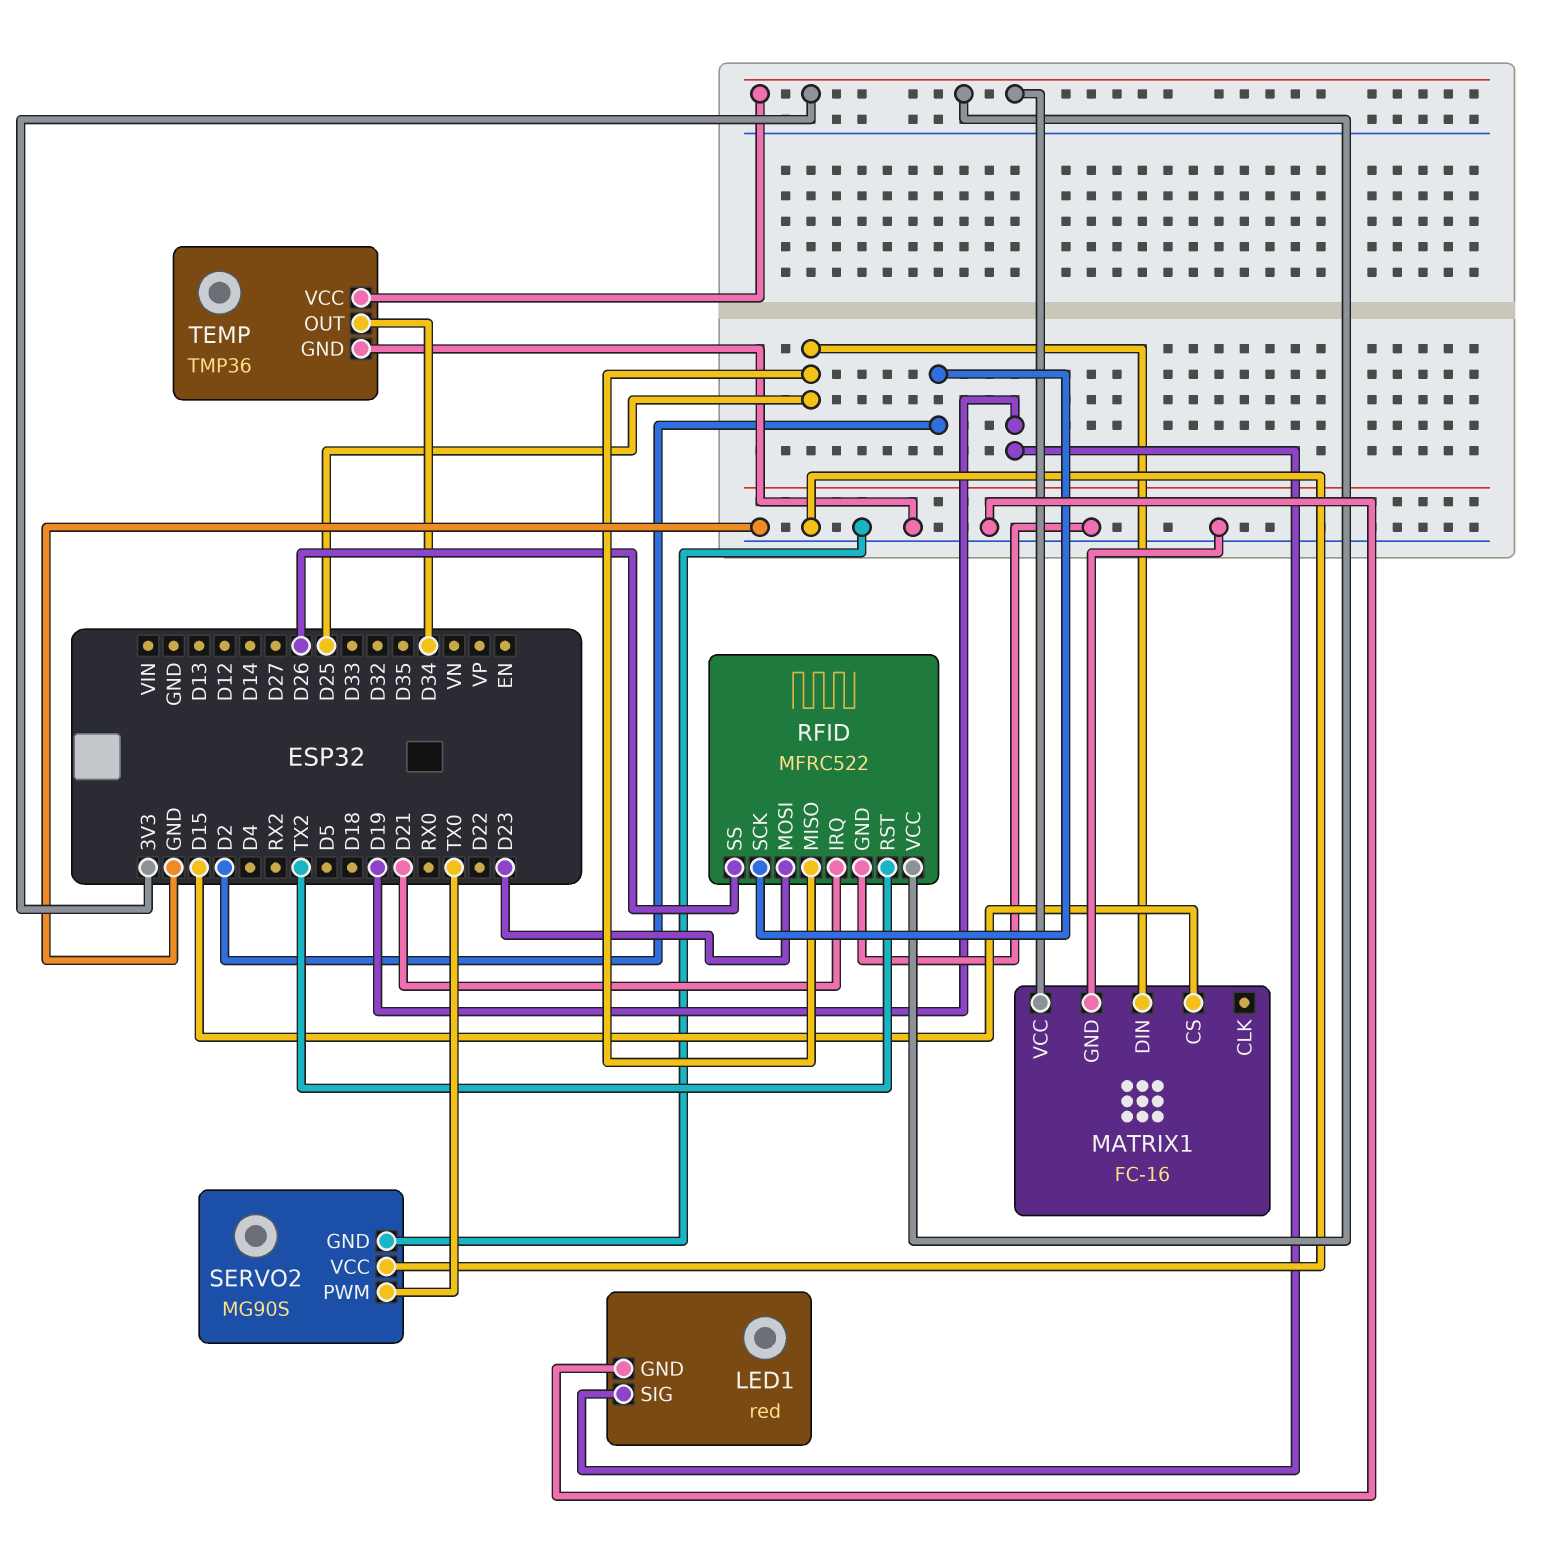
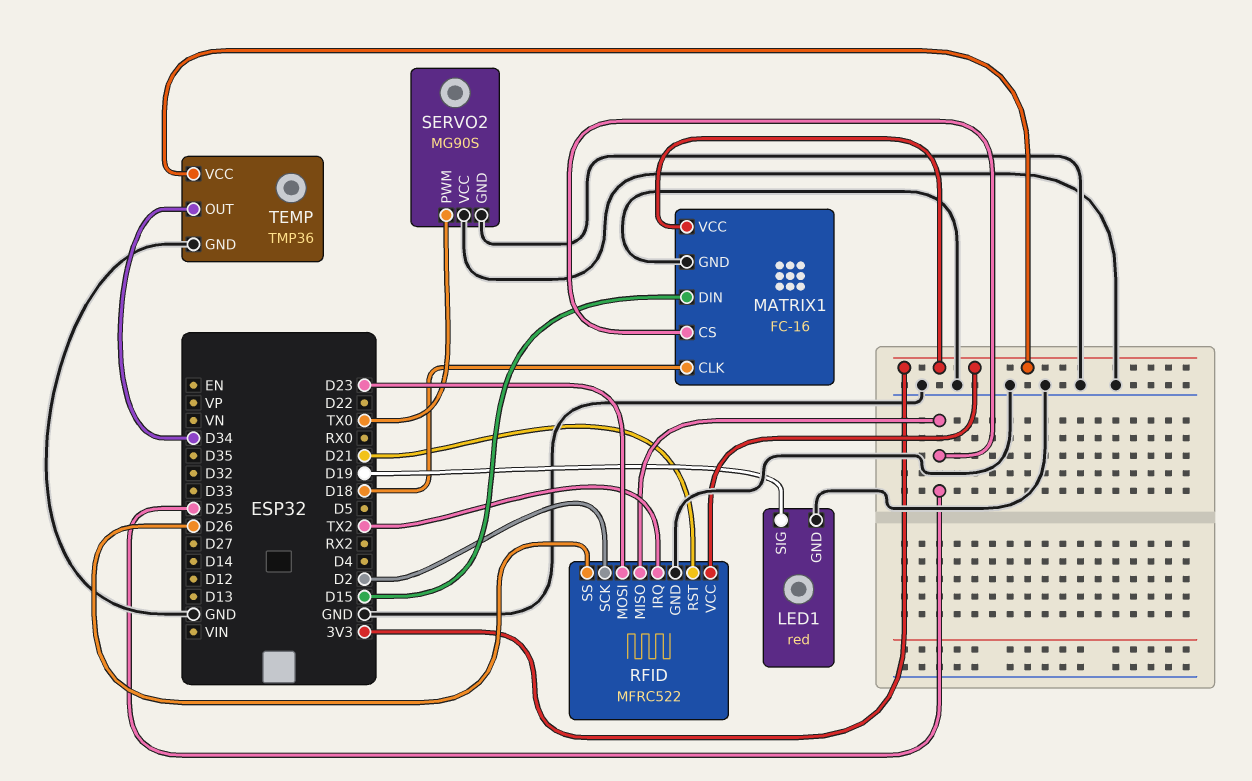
MATRIX1 pin CLK: none -> D18
MATRIX1 pin CS: D15 -> D25
MATRIX1 pin DIN: D25 -> D15
RFID pin IRQ: D21 -> TX2
RFID pin RST: TX2 -> D21

